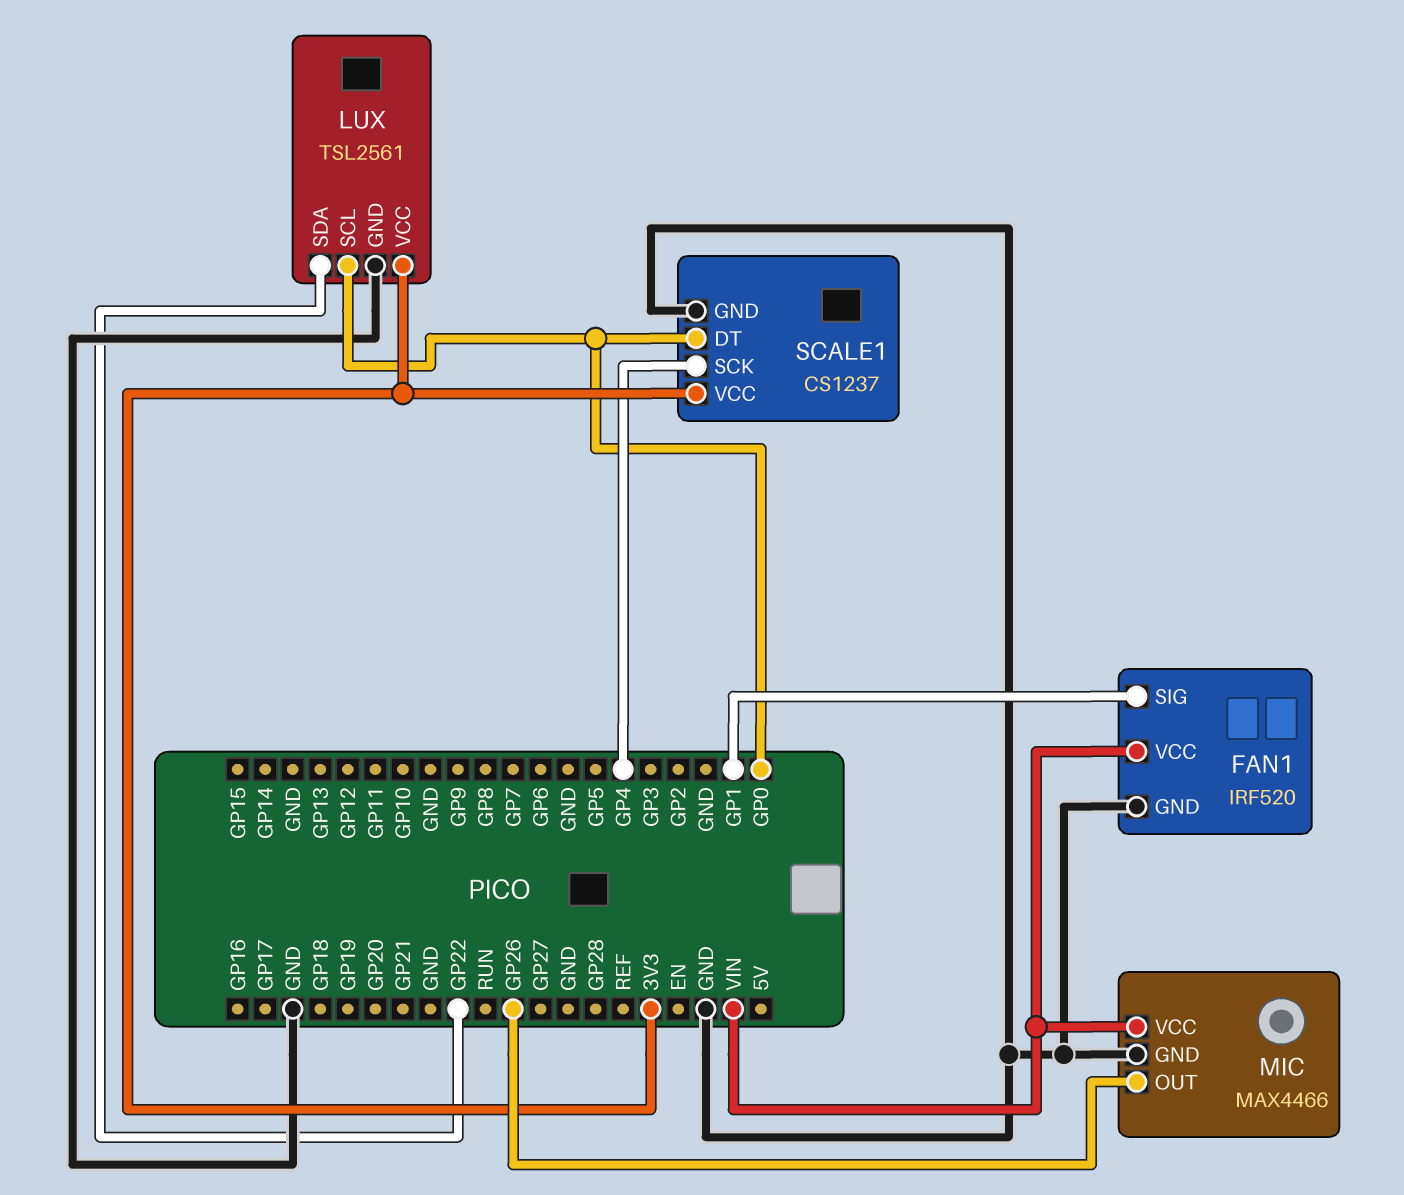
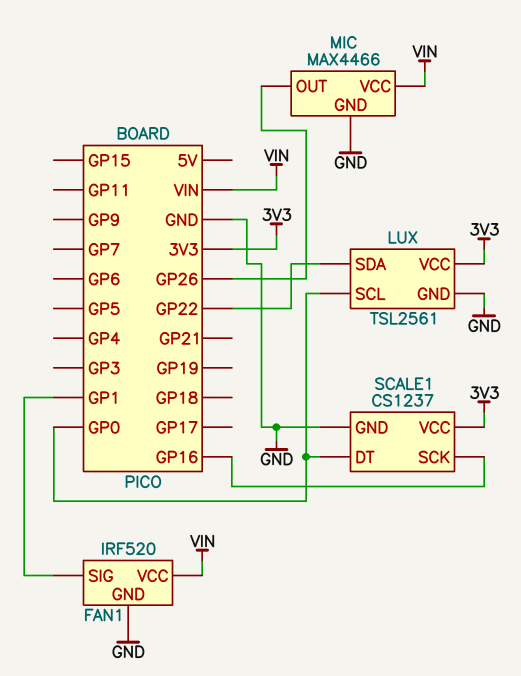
SCALE1 pin SCK: GP4 -> GP16

